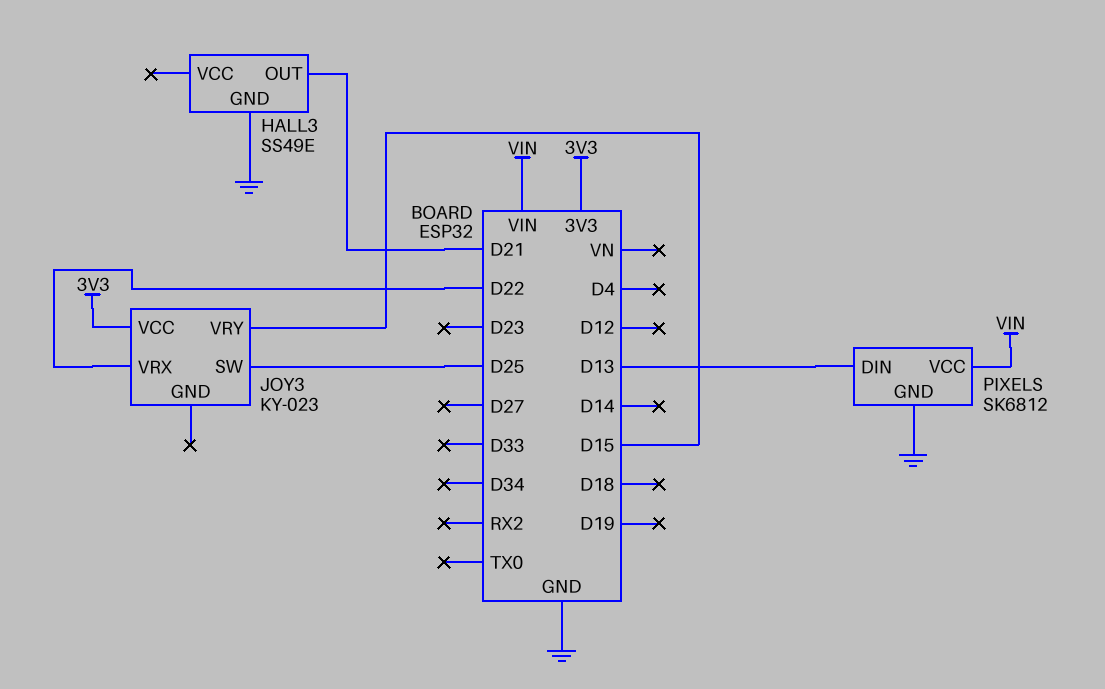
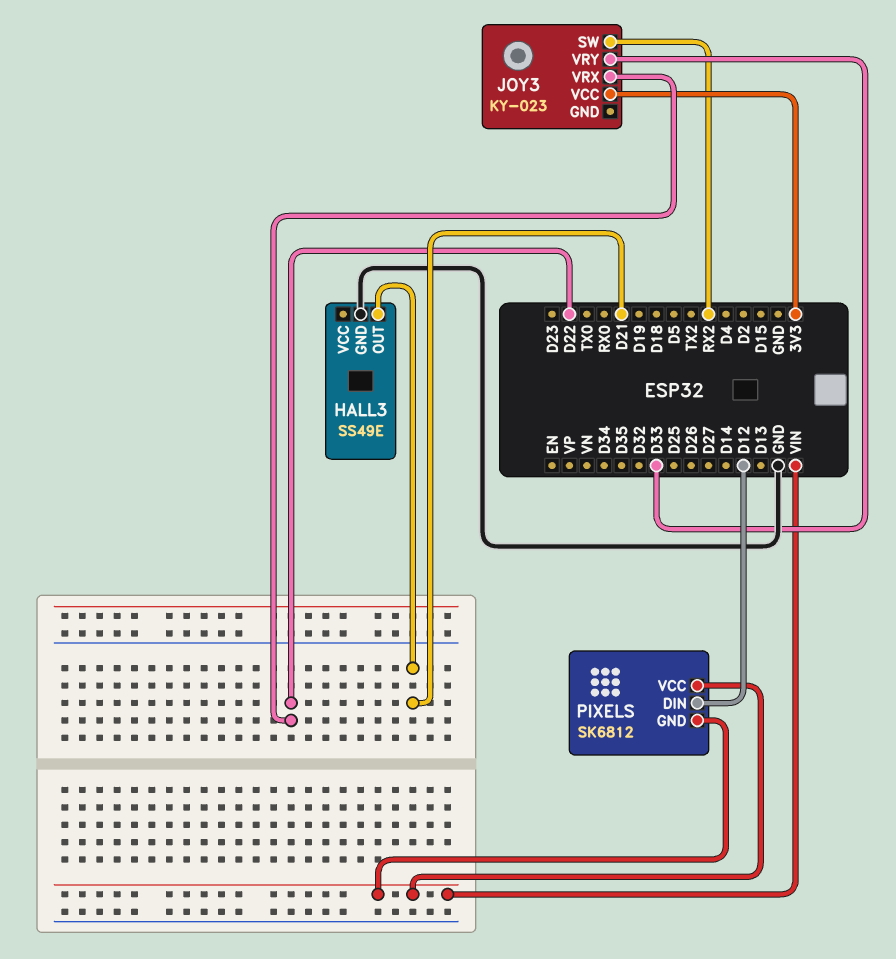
JOY3 pin SW: D25 -> RX2
JOY3 pin VRY: D15 -> D33
PIXELS pin DIN: D13 -> D12
PIXELS pin GND: GND -> VIN

